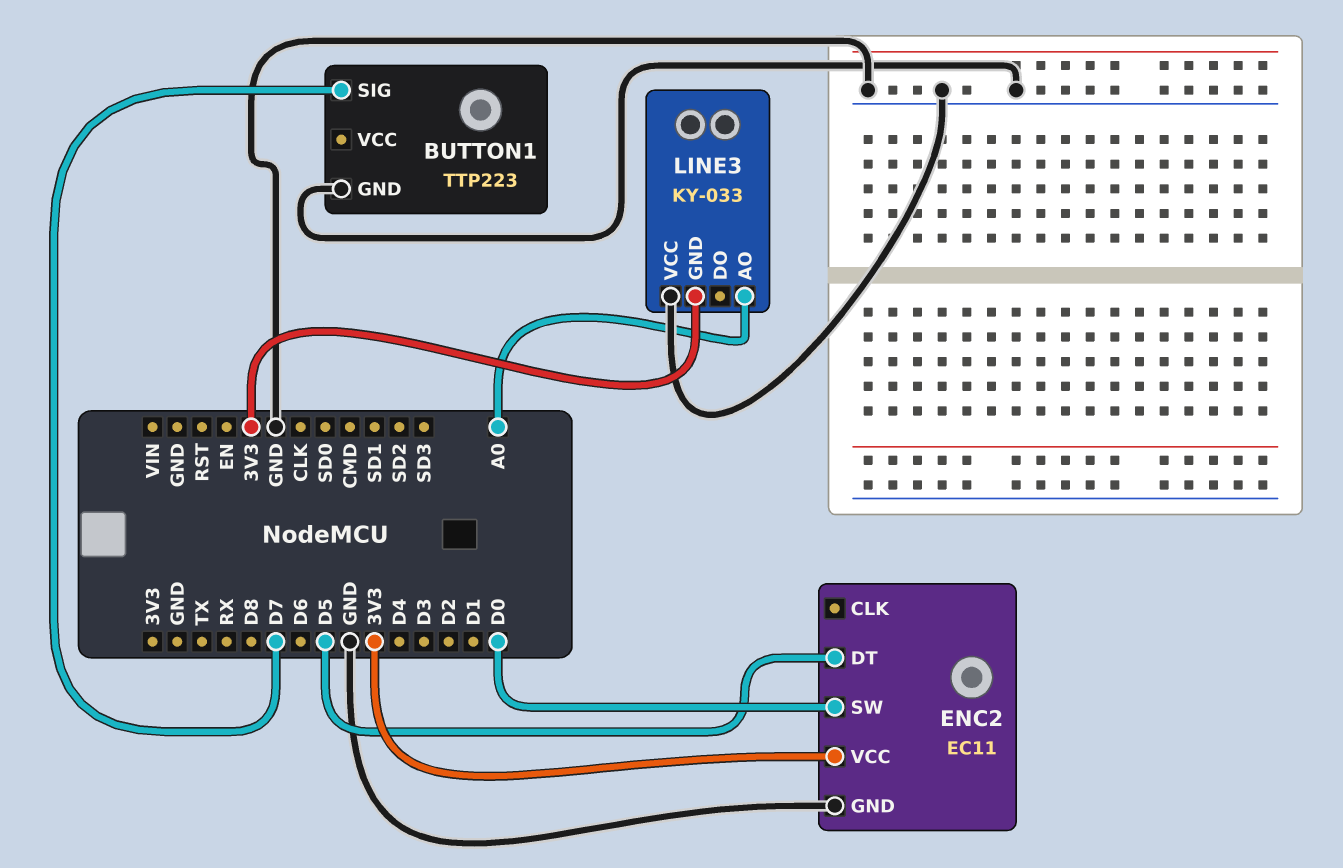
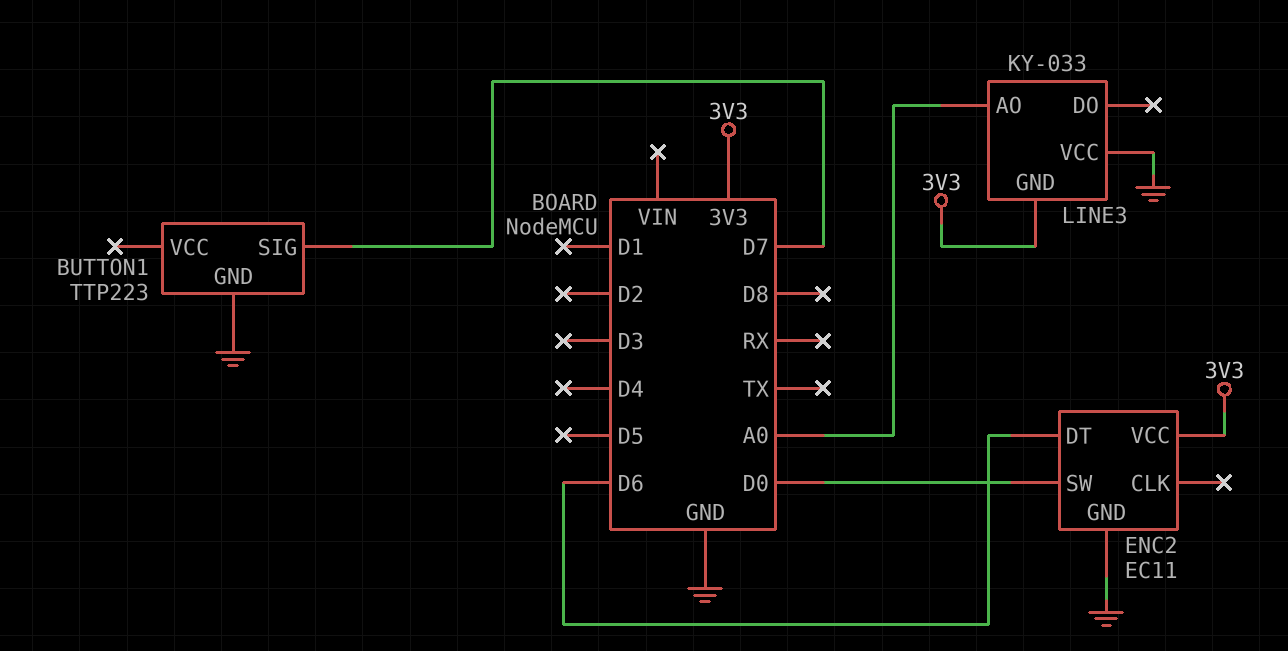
ENC2 pin DT: D5 -> D6

